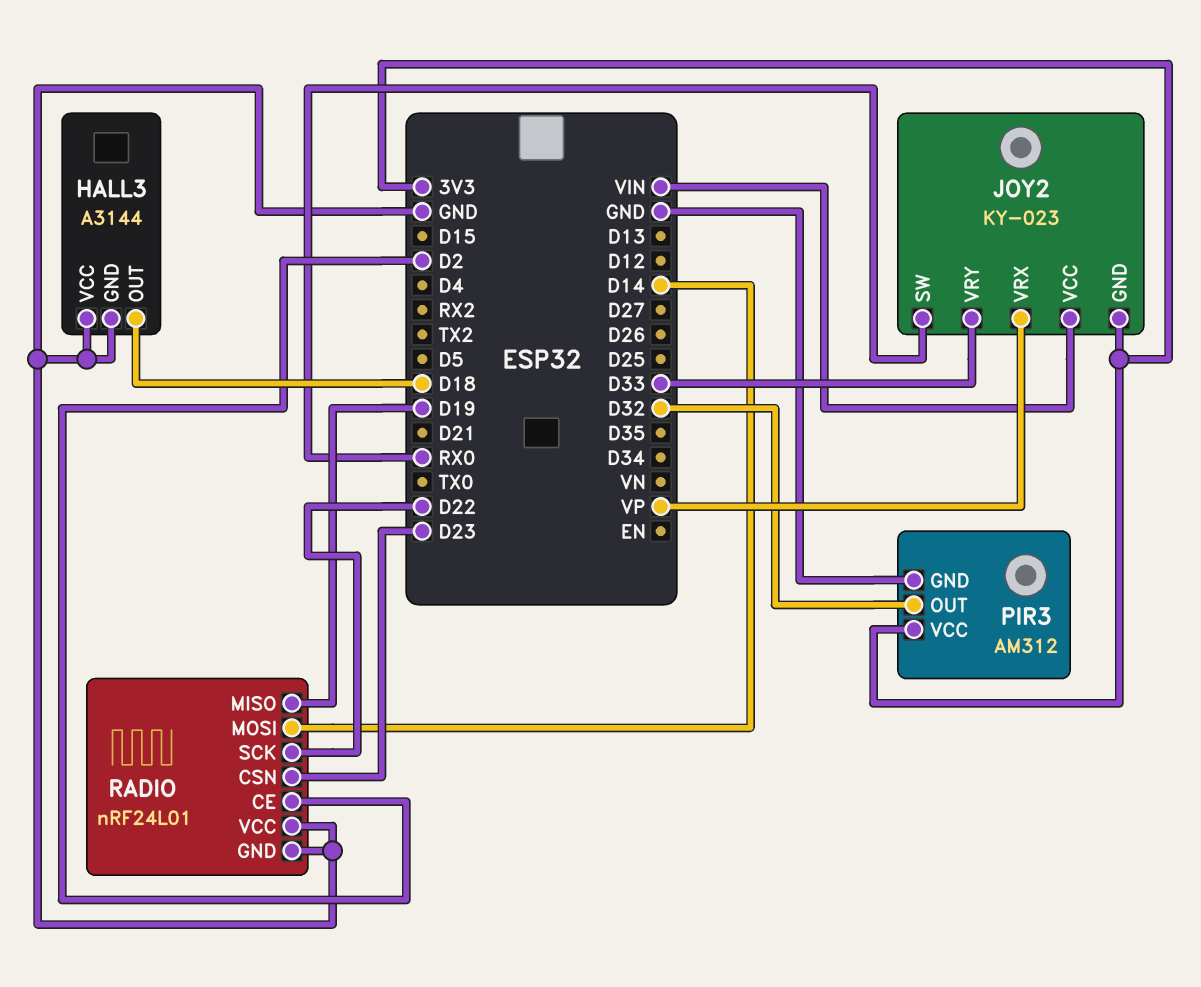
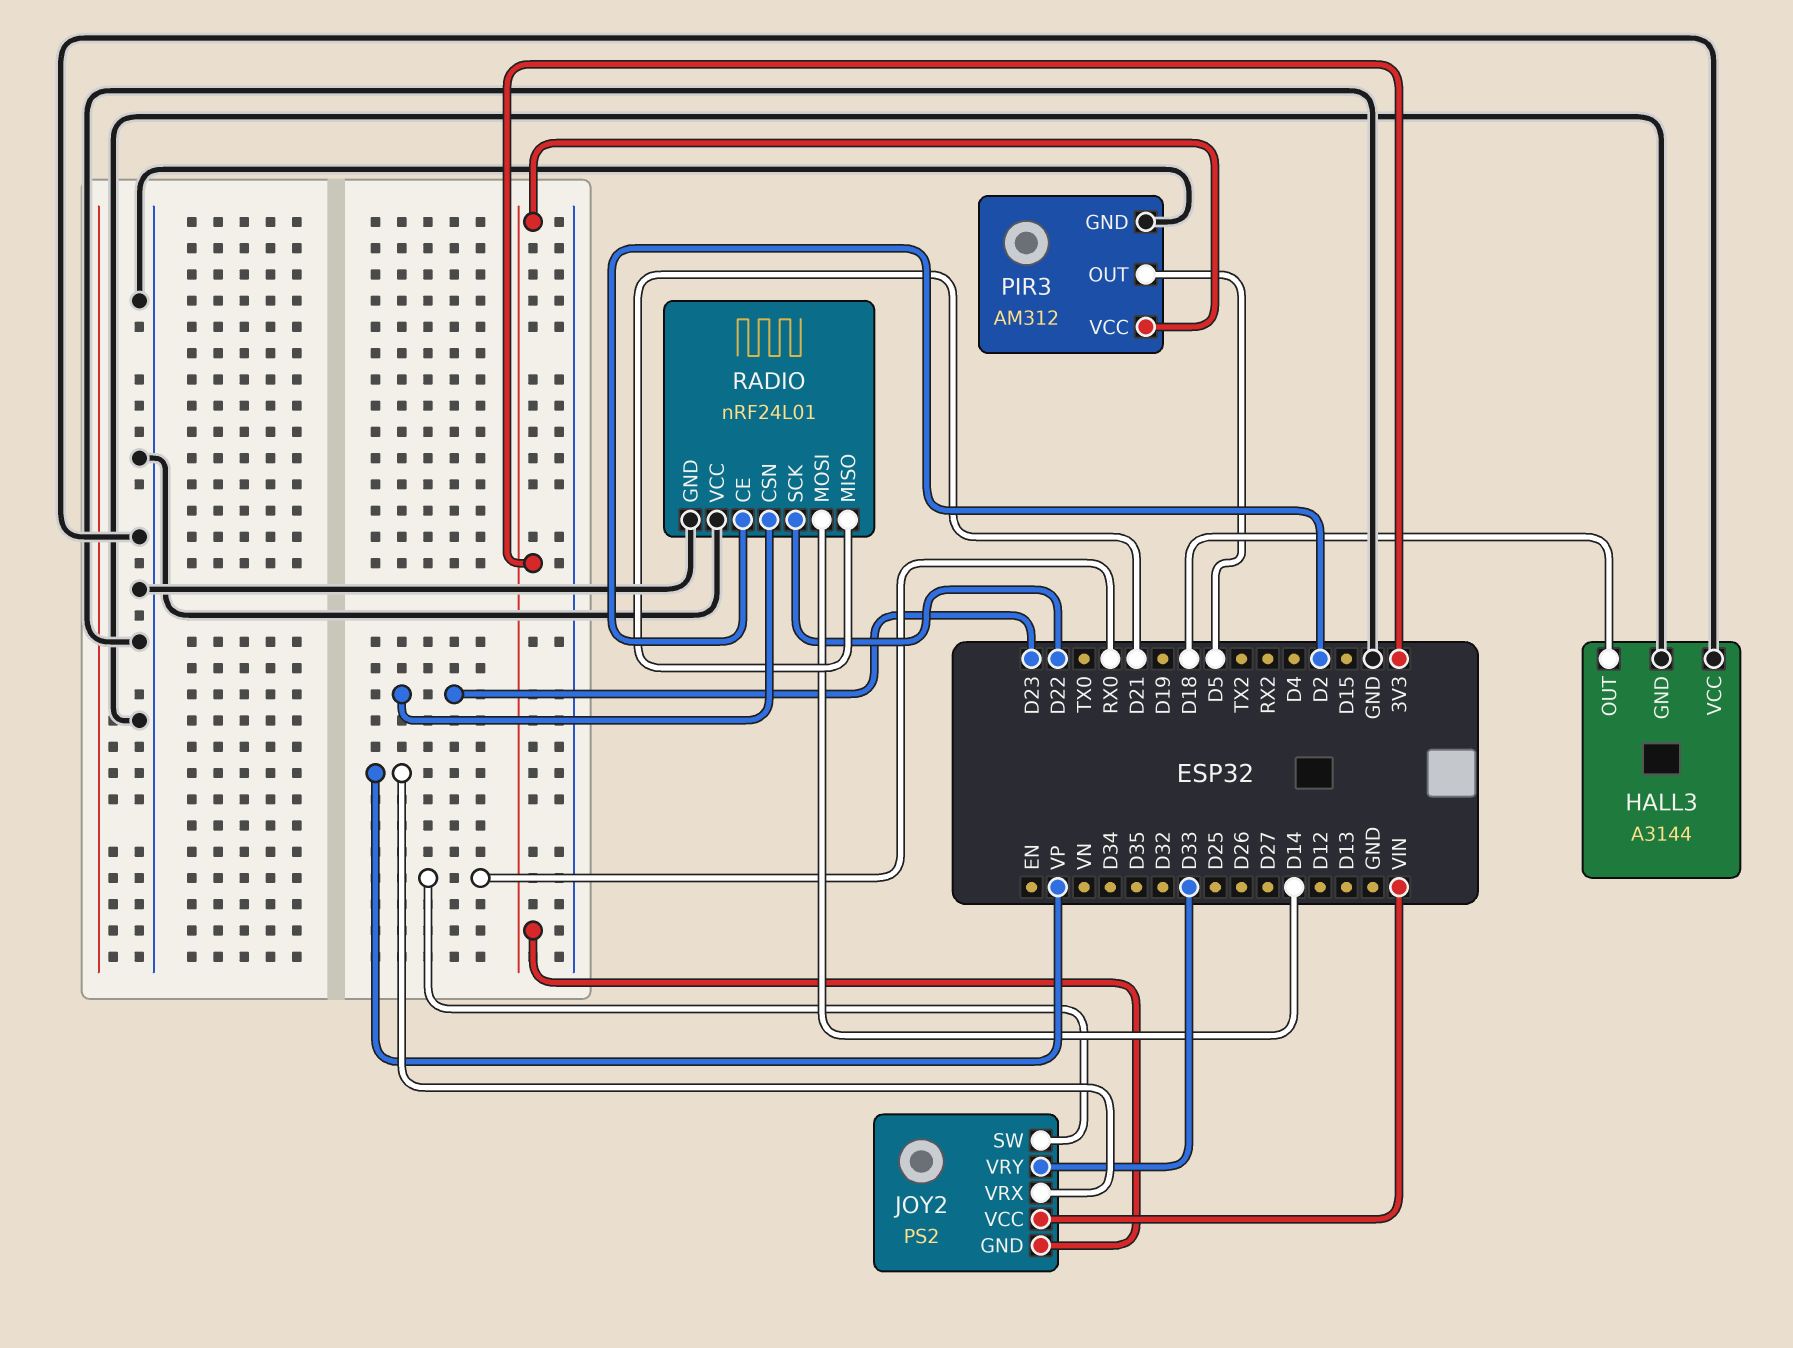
JOY2: KY-023 -> PS2
PIR3 pin OUT: D32 -> D5
RADIO pin MISO: D19 -> D21

